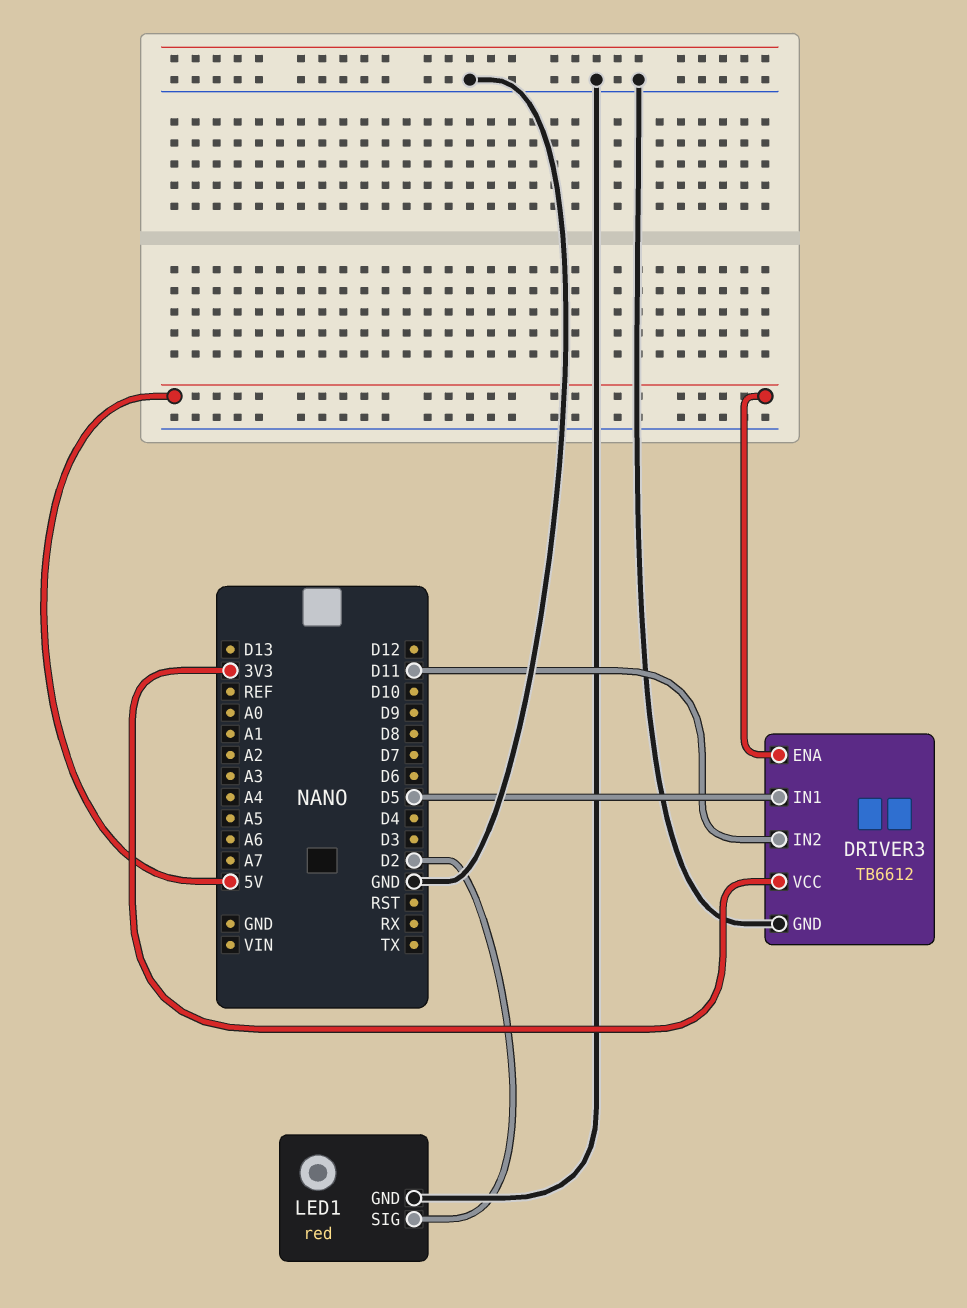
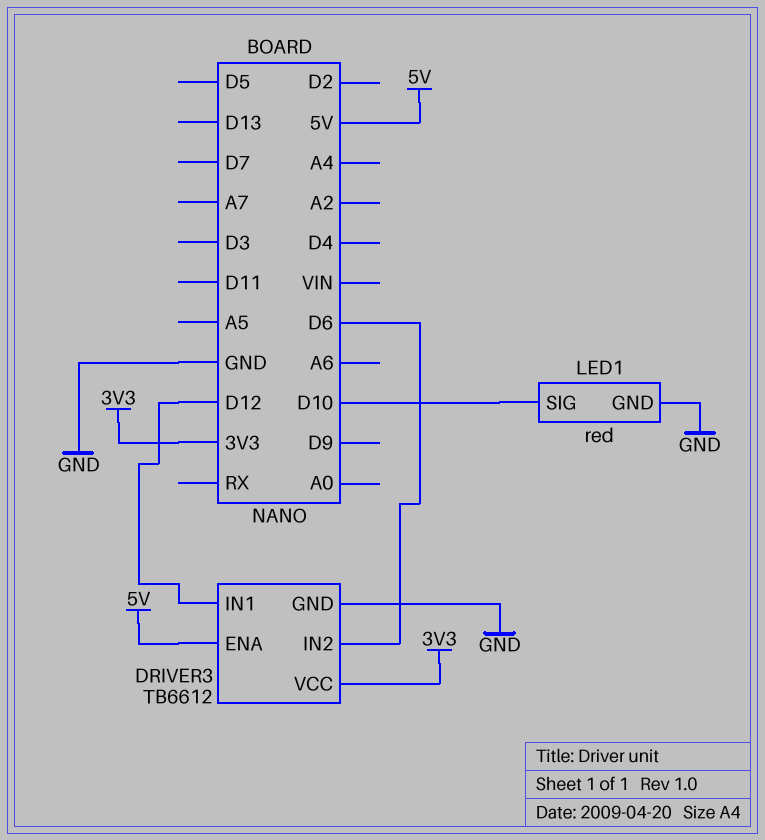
DRIVER3 pin IN1: D5 -> D12
DRIVER3 pin IN2: D11 -> D6
LED1 pin SIG: D2 -> D10

